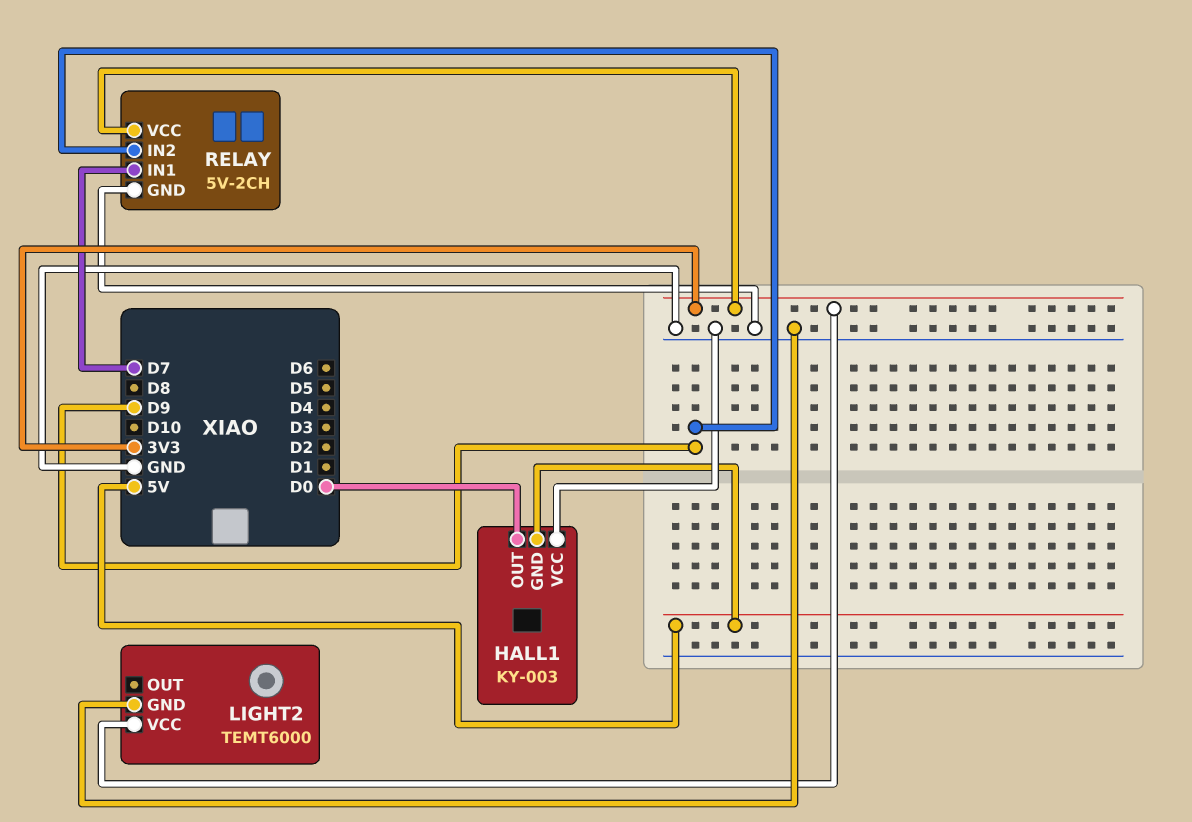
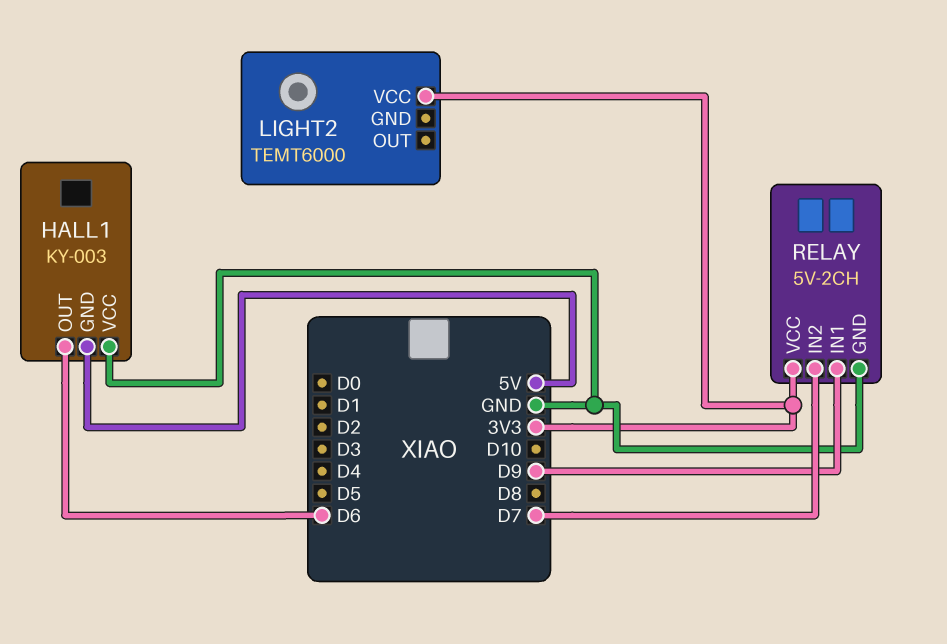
HALL1 pin OUT: D0 -> D6
LIGHT2 pin GND: GND -> none
RELAY pin IN1: D7 -> D9
RELAY pin IN2: D9 -> D7

